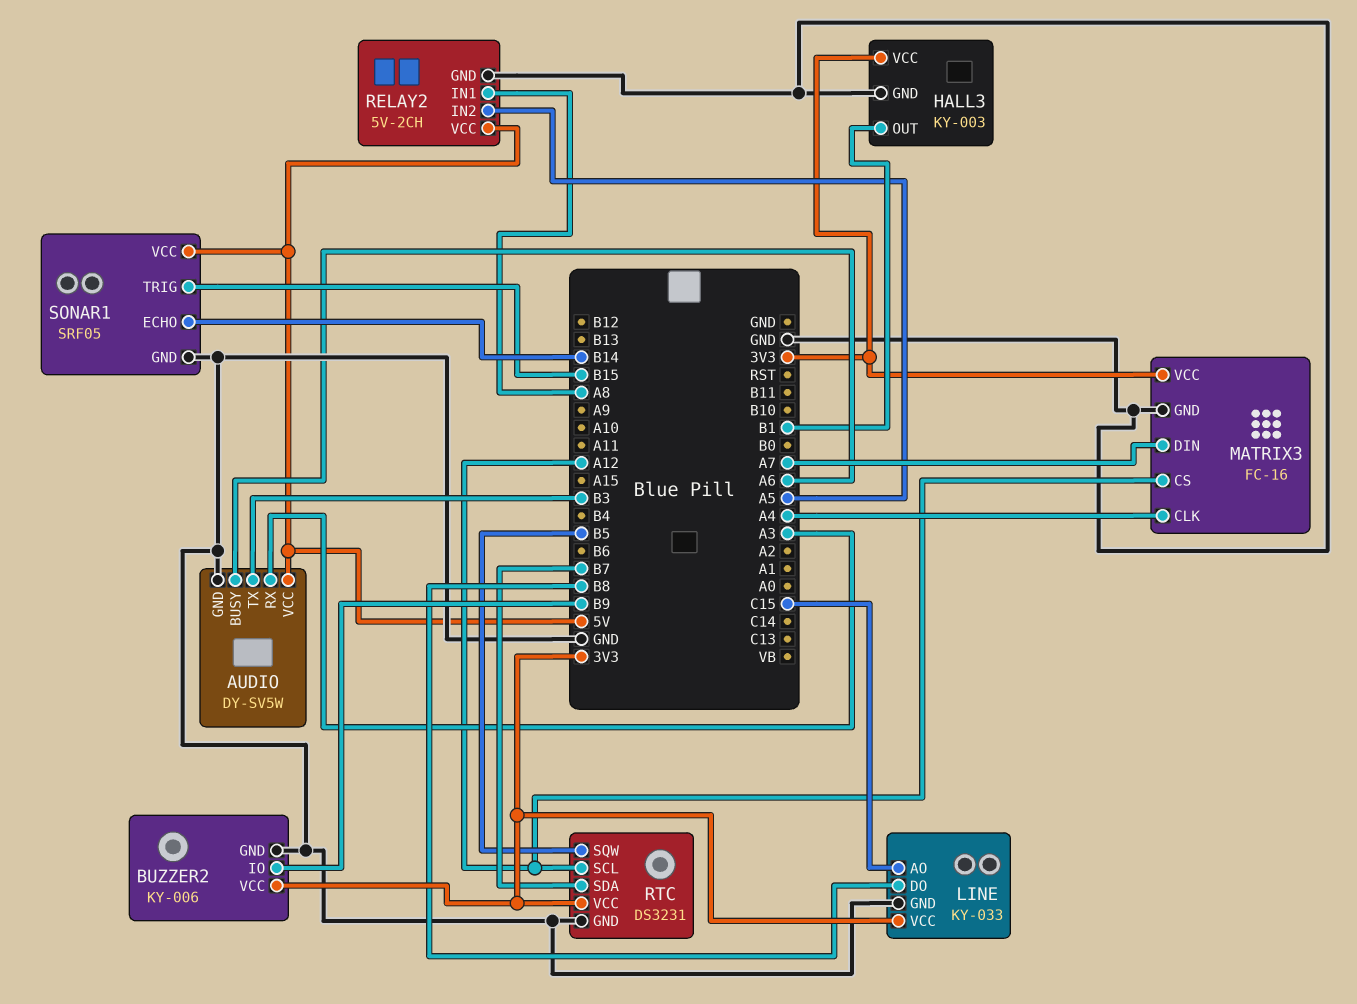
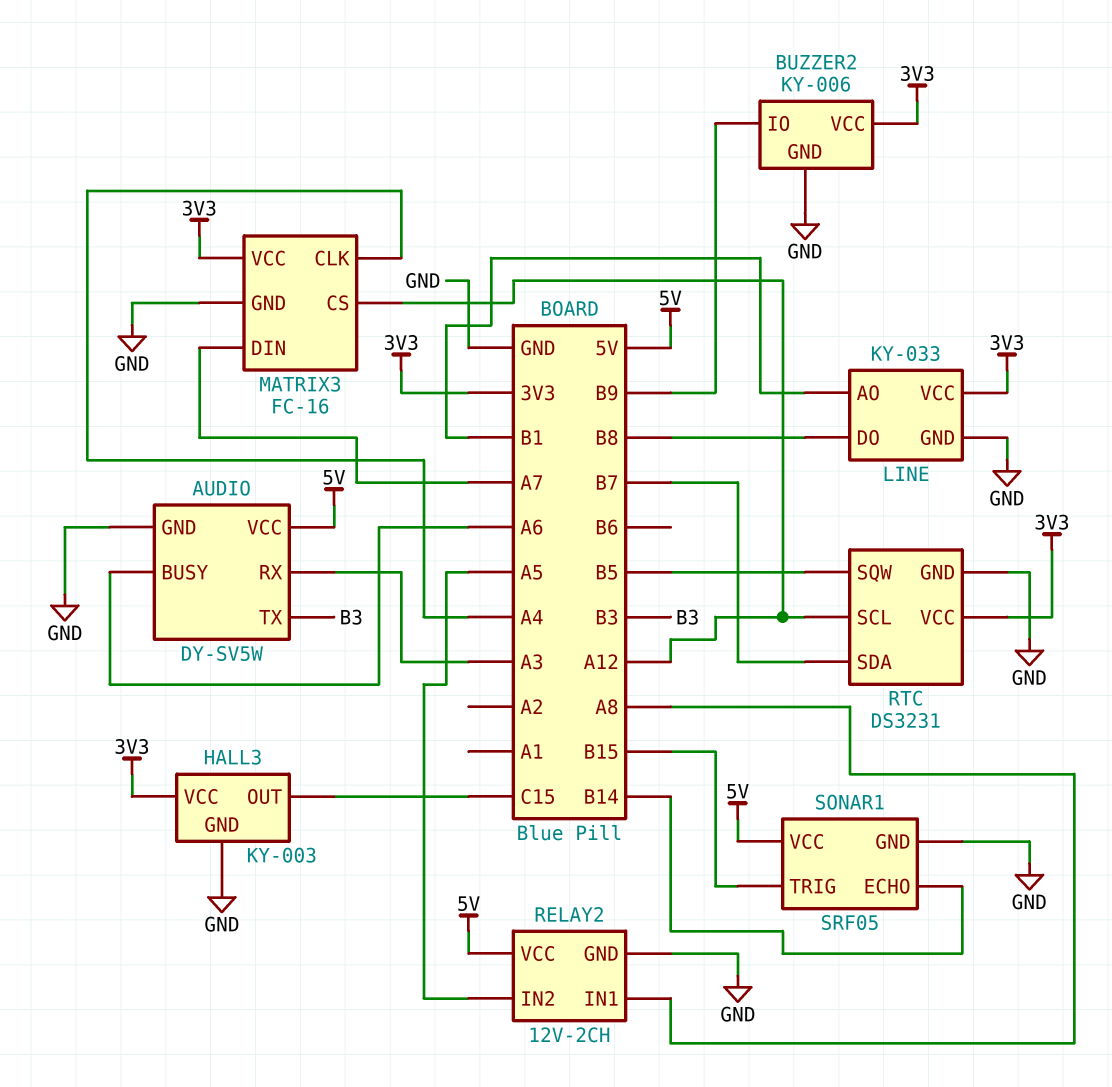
HALL3 pin OUT: B1 -> C15
LINE pin AO: C15 -> B1
RELAY2: 5V-2CH -> 12V-2CH

